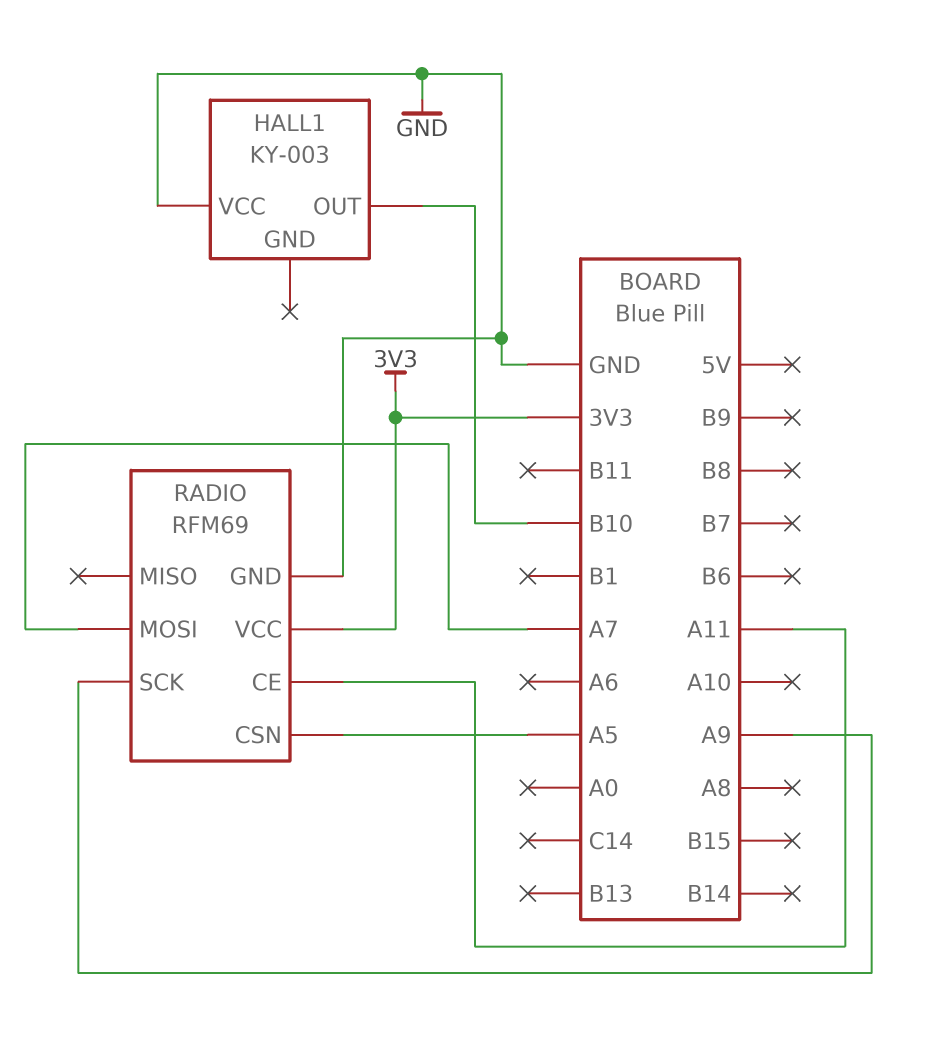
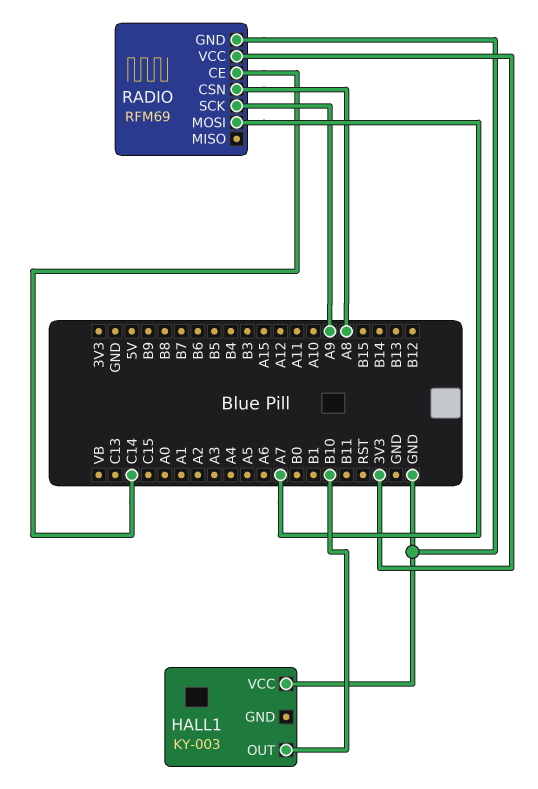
RADIO pin CE: A11 -> C14
RADIO pin CSN: A5 -> A8

